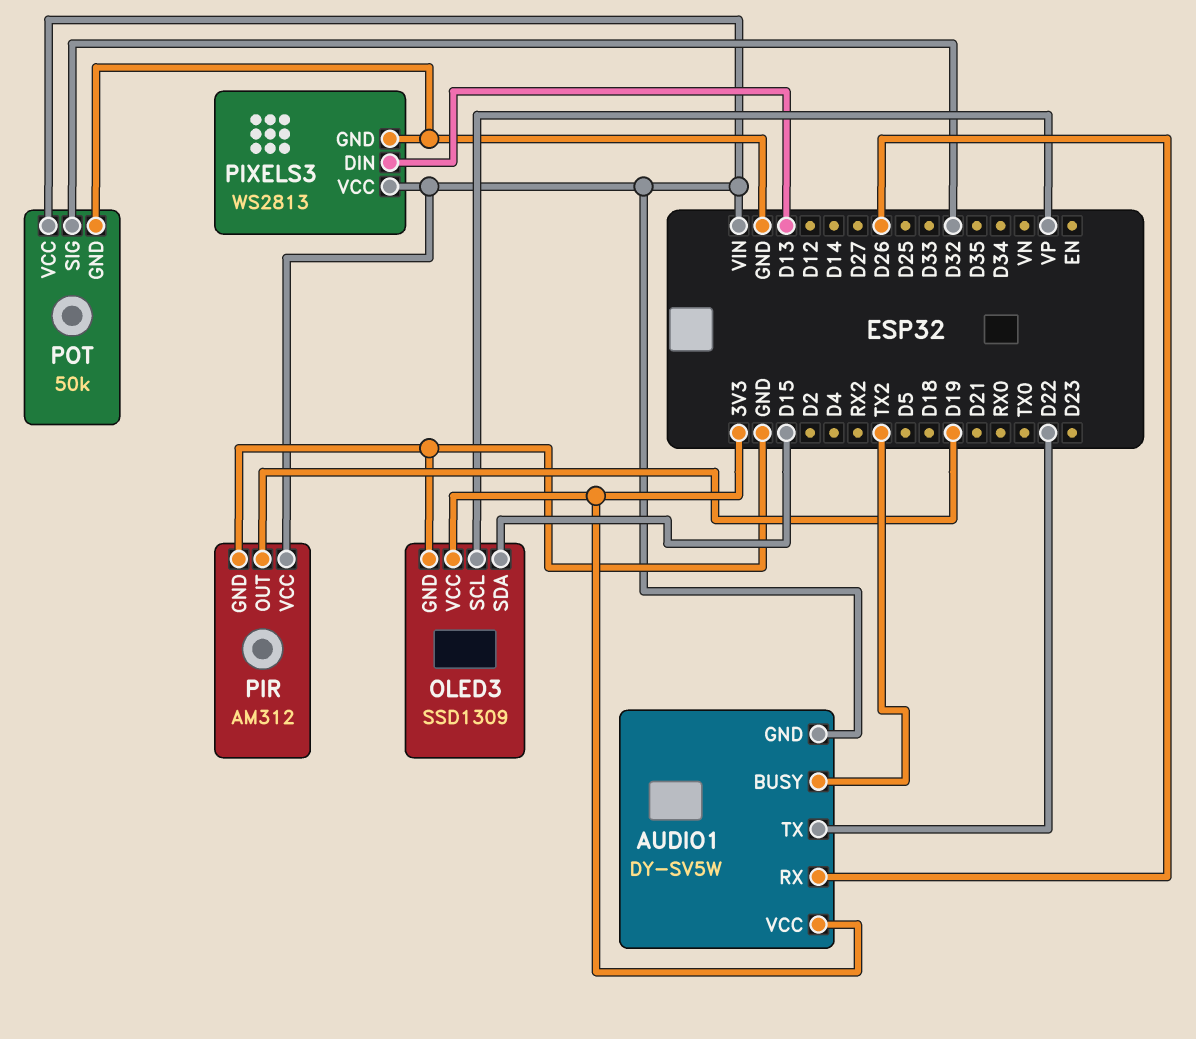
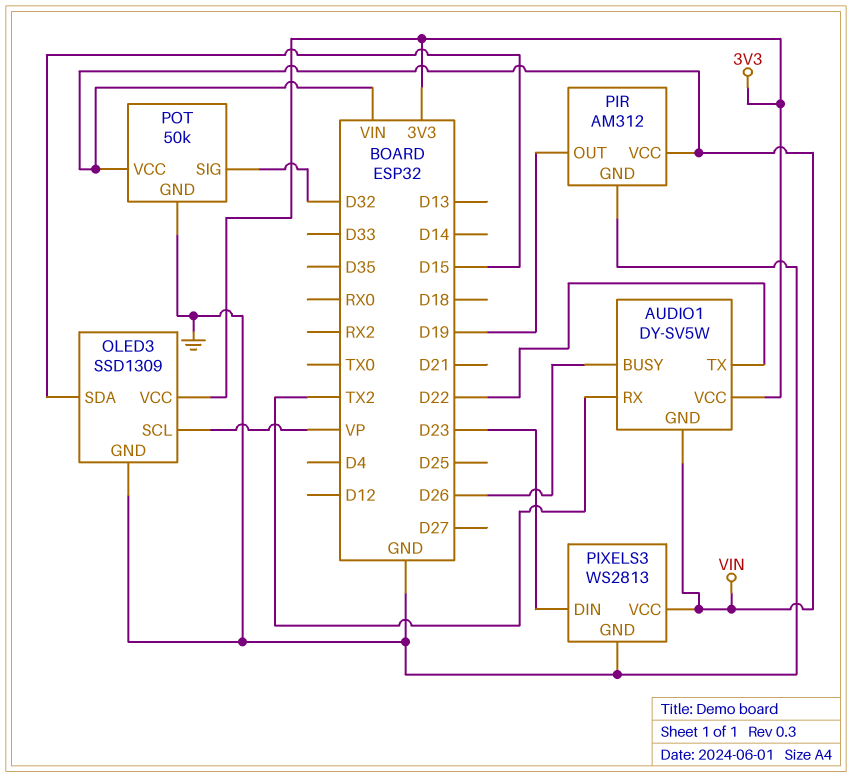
AUDIO1 pin BUSY: TX2 -> D26
AUDIO1 pin RX: D26 -> TX2
PIXELS3 pin DIN: D13 -> D23

